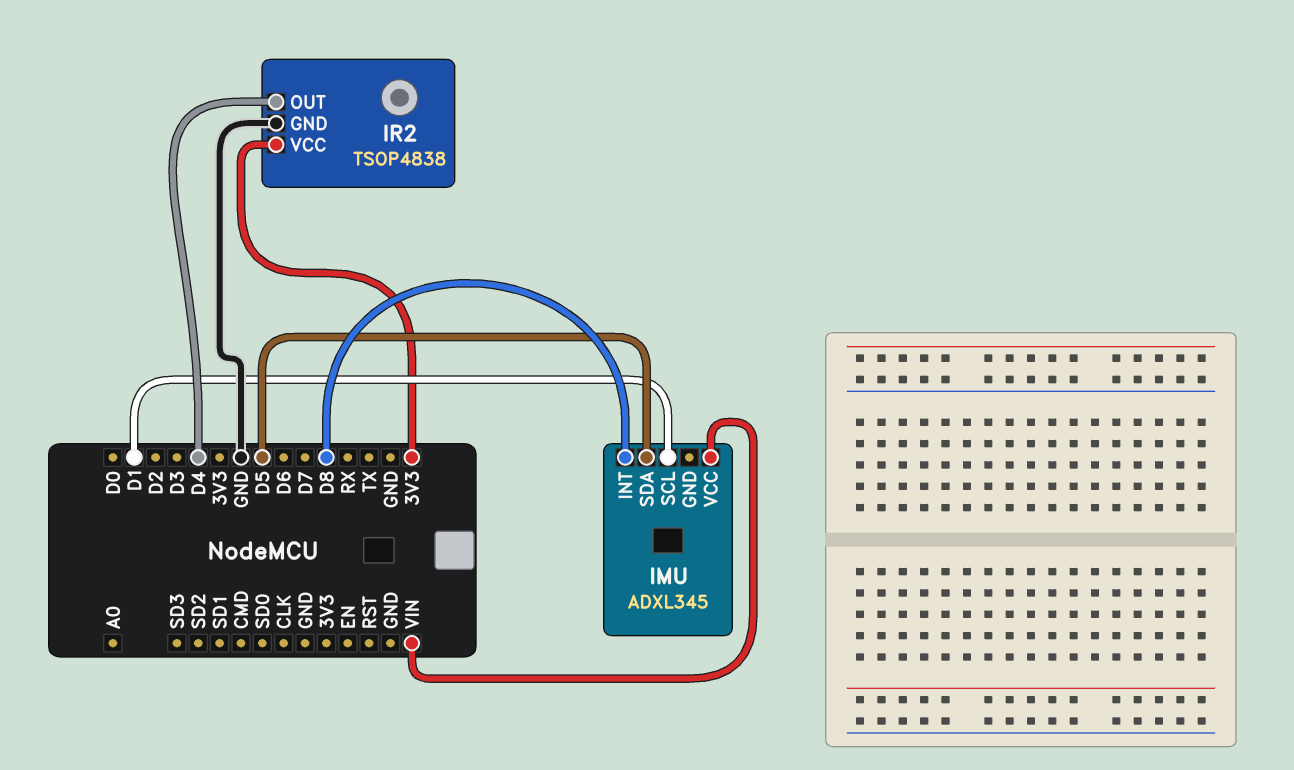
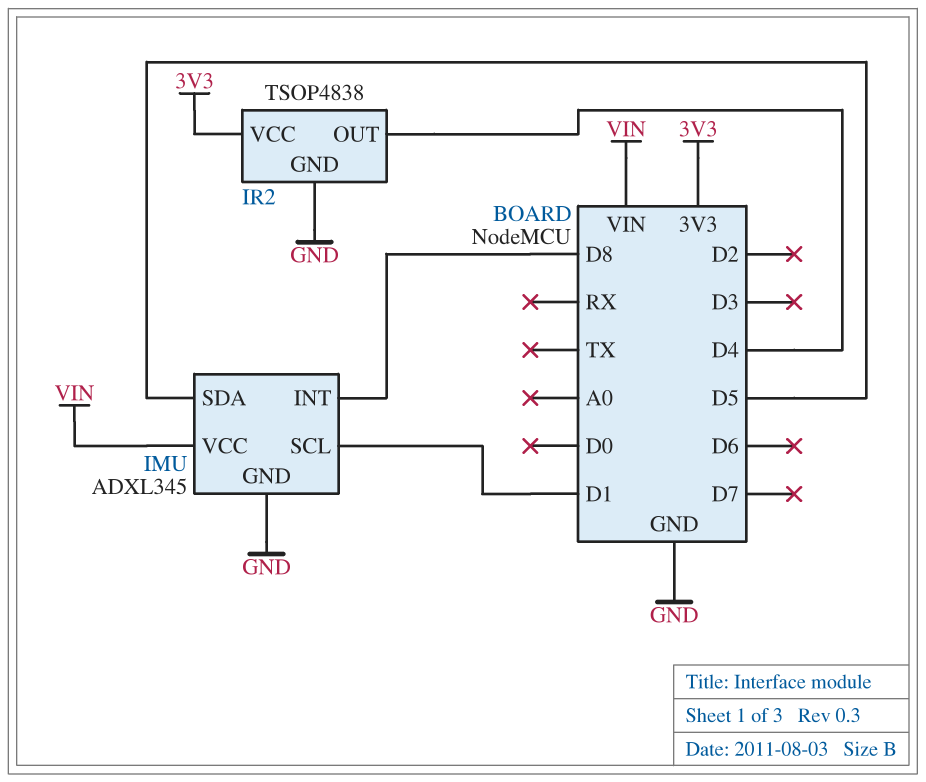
IMU pin GND: none -> GND

